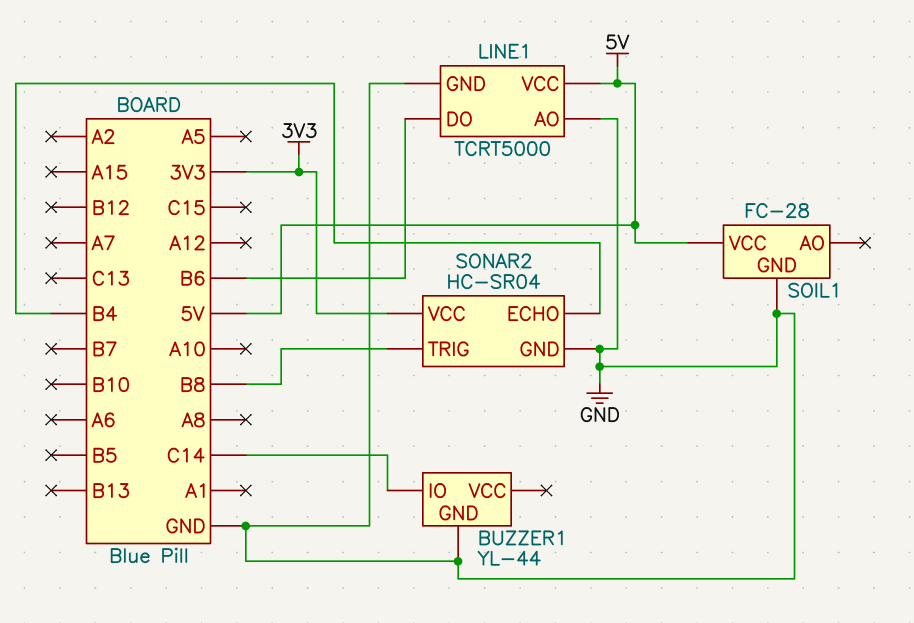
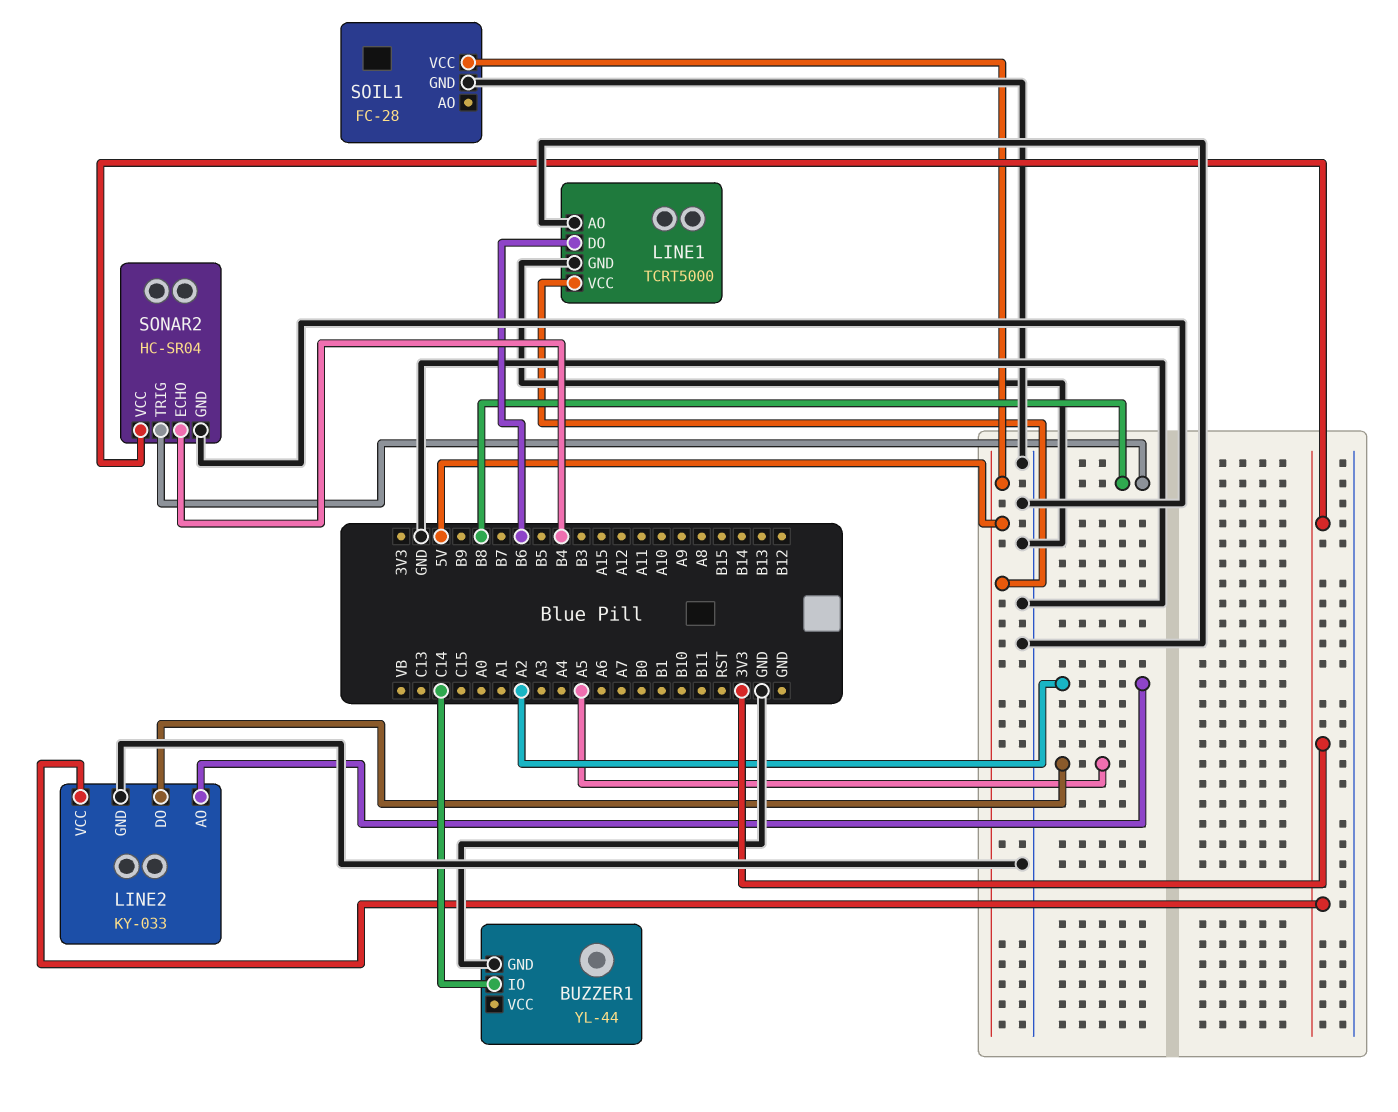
LINE2: none -> KY-033
LINE2 pin AO: none -> A2
LINE2 pin DO: none -> A5
LINE2 pin GND: none -> GND
LINE2 pin VCC: none -> 3V3

